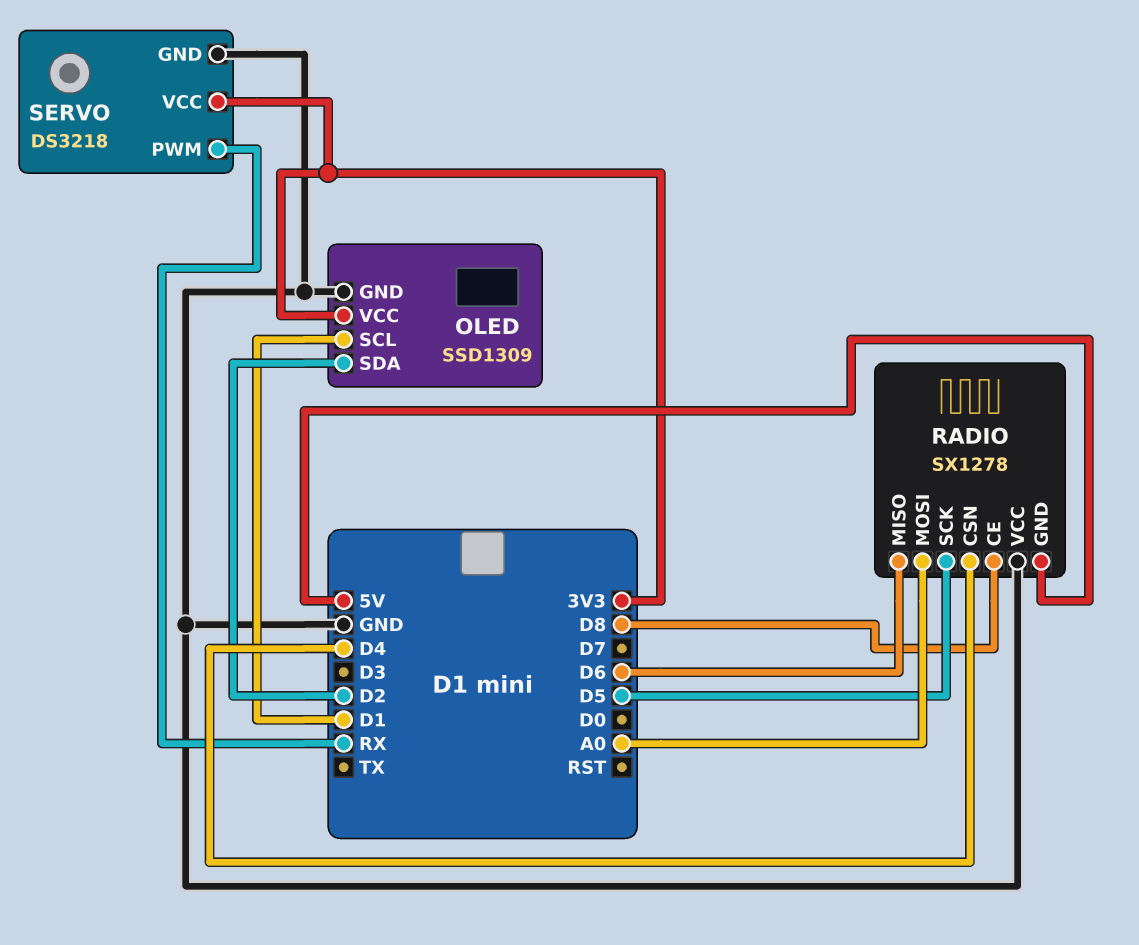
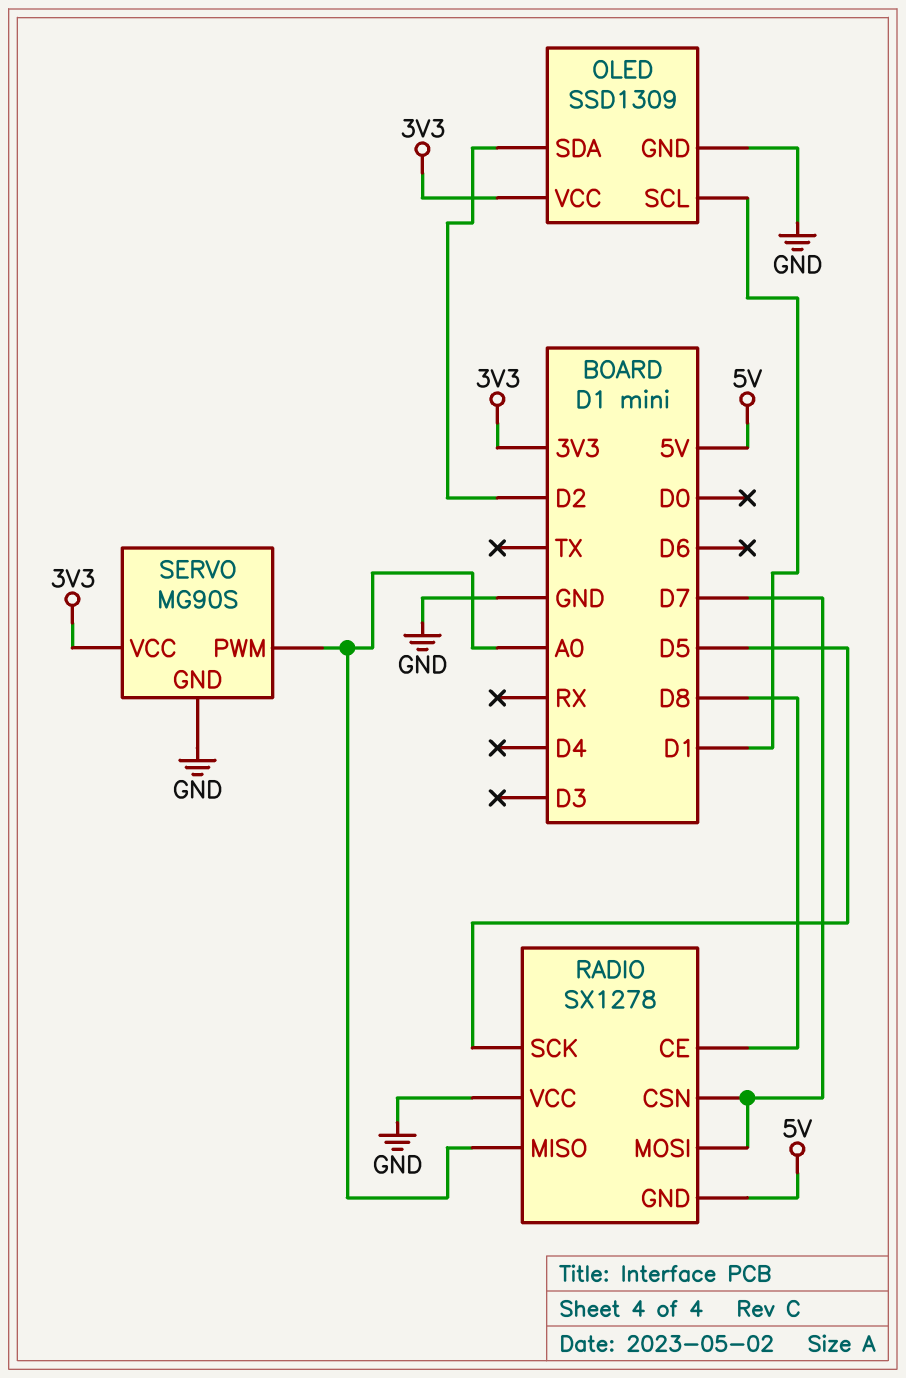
RADIO pin CSN: D4 -> D7
RADIO pin MISO: D6 -> A0
RADIO pin MOSI: A0 -> D7
SERVO: DS3218 -> MG90S
SERVO pin PWM: RX -> A0

